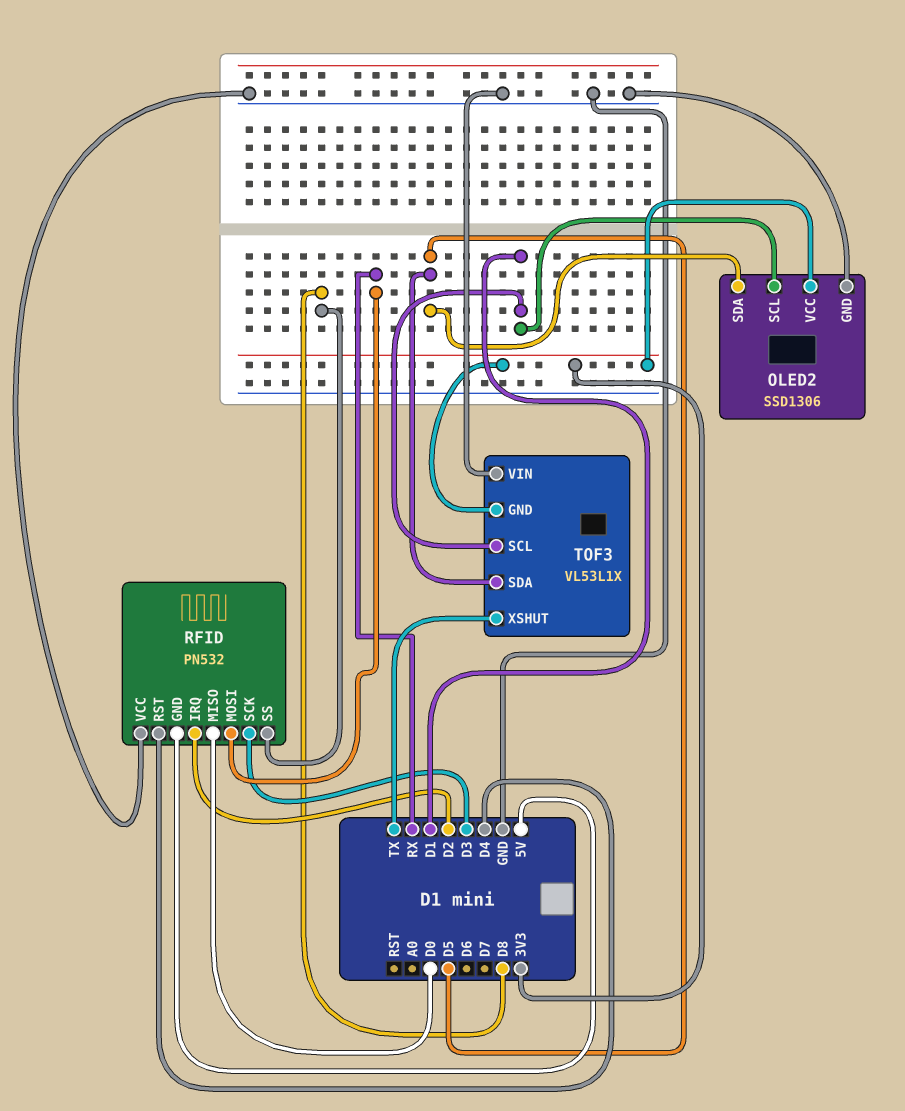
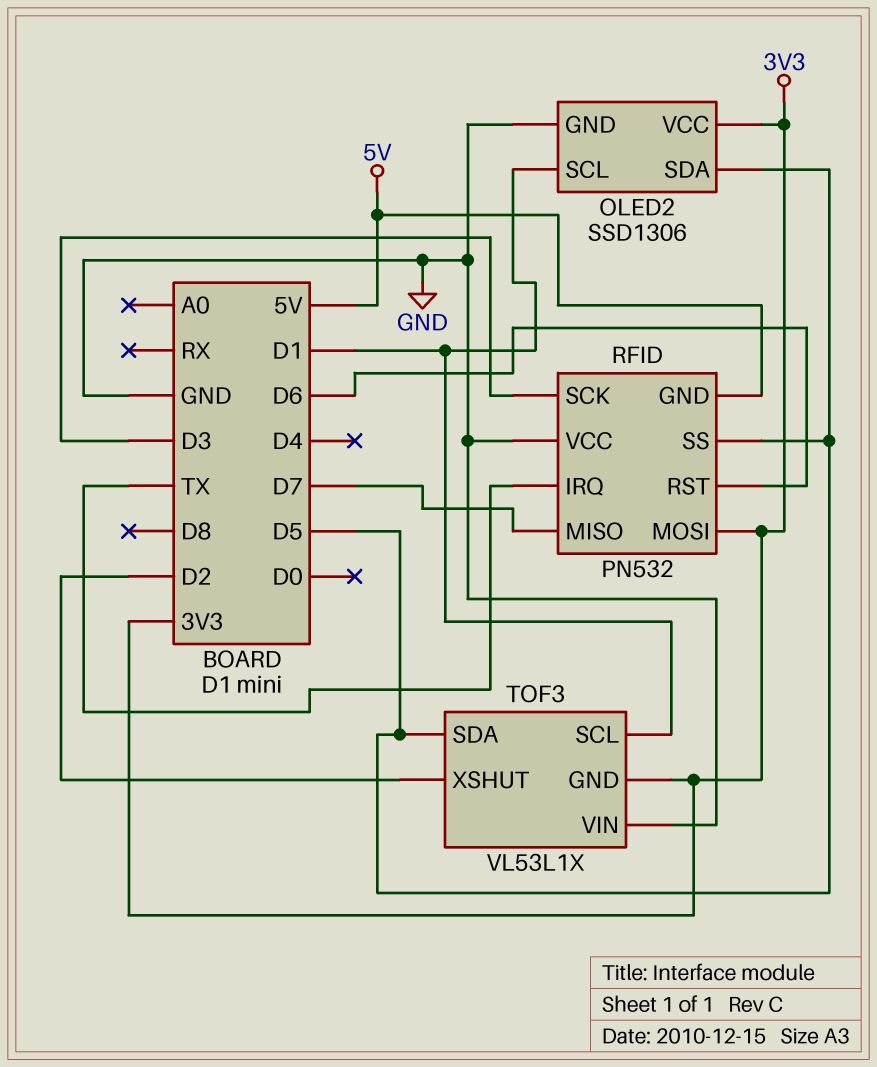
RFID pin IRQ: D2 -> TX
RFID pin MISO: D0 -> D7
RFID pin MOSI: RX -> 3V3
RFID pin RST: D4 -> D6
RFID pin SS: D8 -> D5
TOF3 pin XSHUT: TX -> D2

